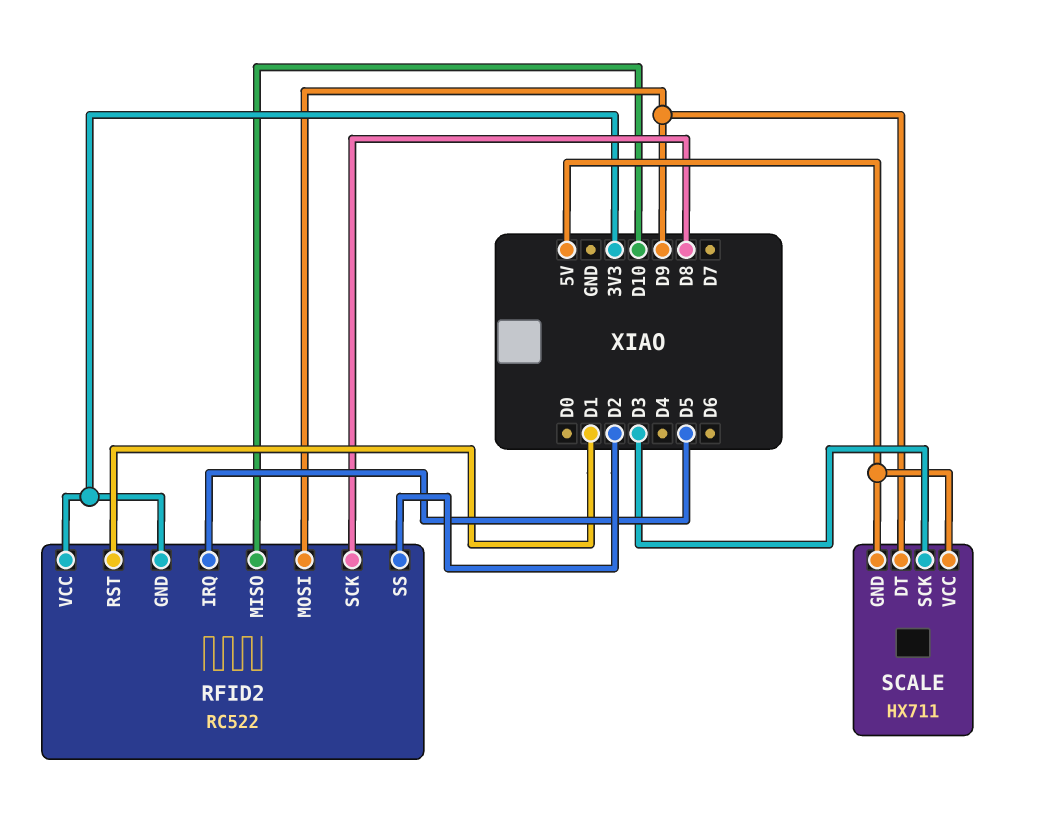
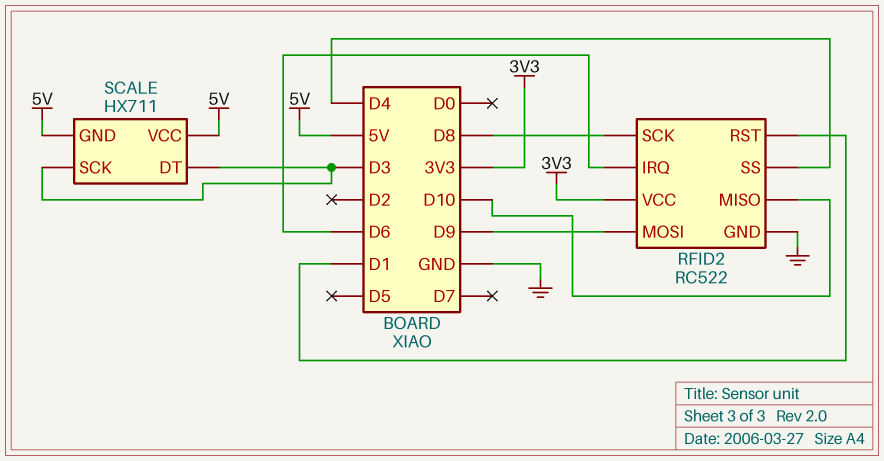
RFID2 pin GND: 3V3 -> GND
RFID2 pin IRQ: D5 -> D6
RFID2 pin SS: D2 -> D4
SCALE pin DT: D9 -> D3

